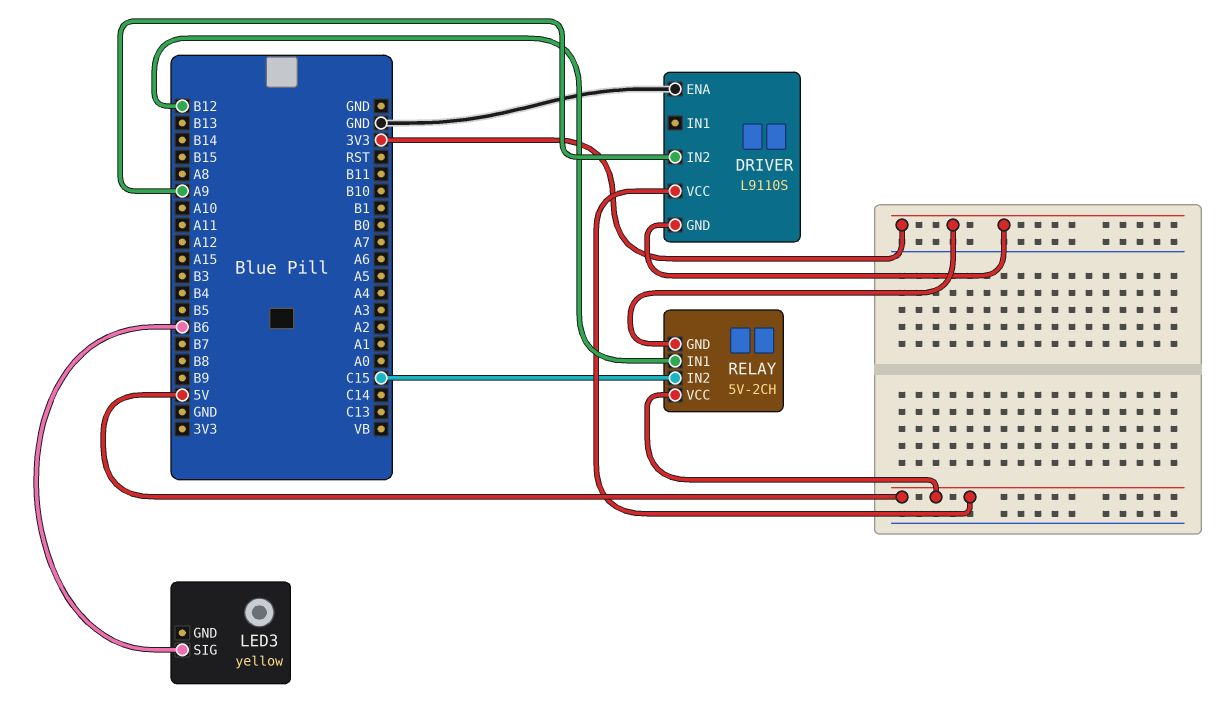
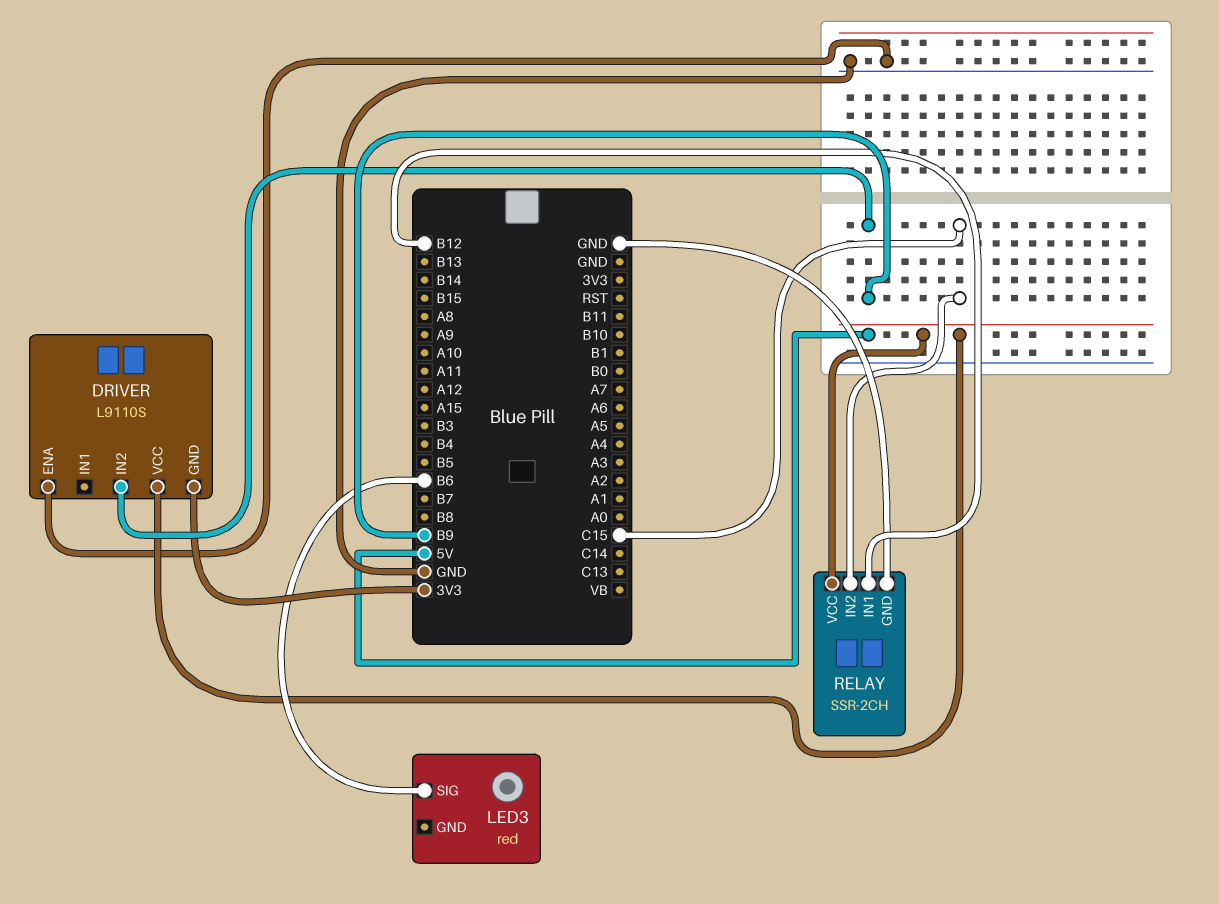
DRIVER pin IN2: A9 -> B9
LED3: yellow -> red
RELAY: 5V-2CH -> SSR-2CH
RELAY pin GND: 3V3 -> GND

